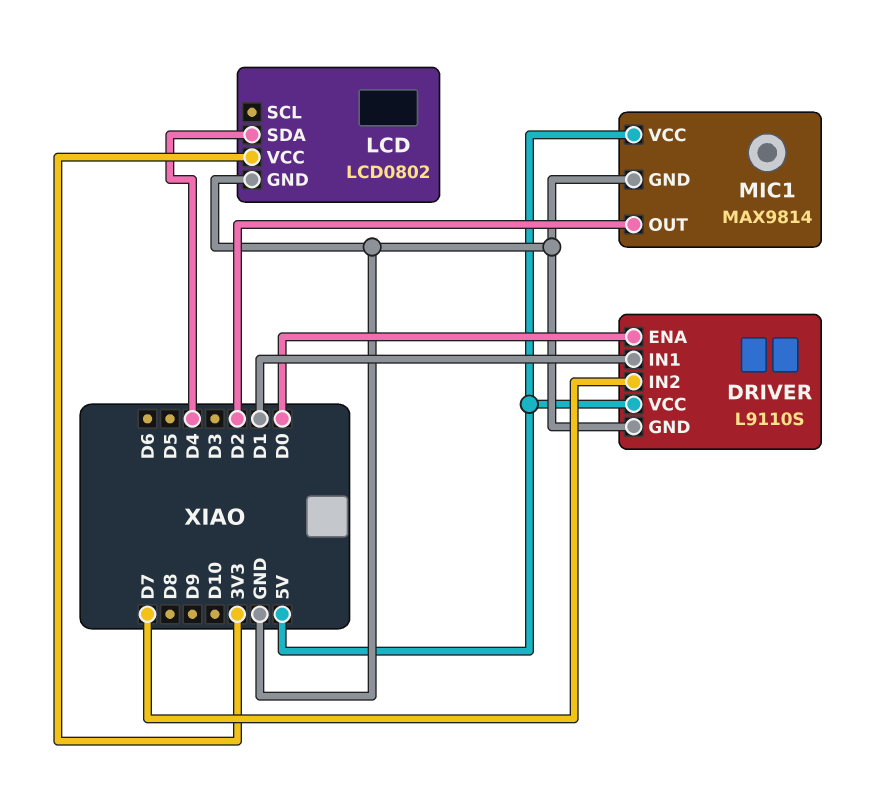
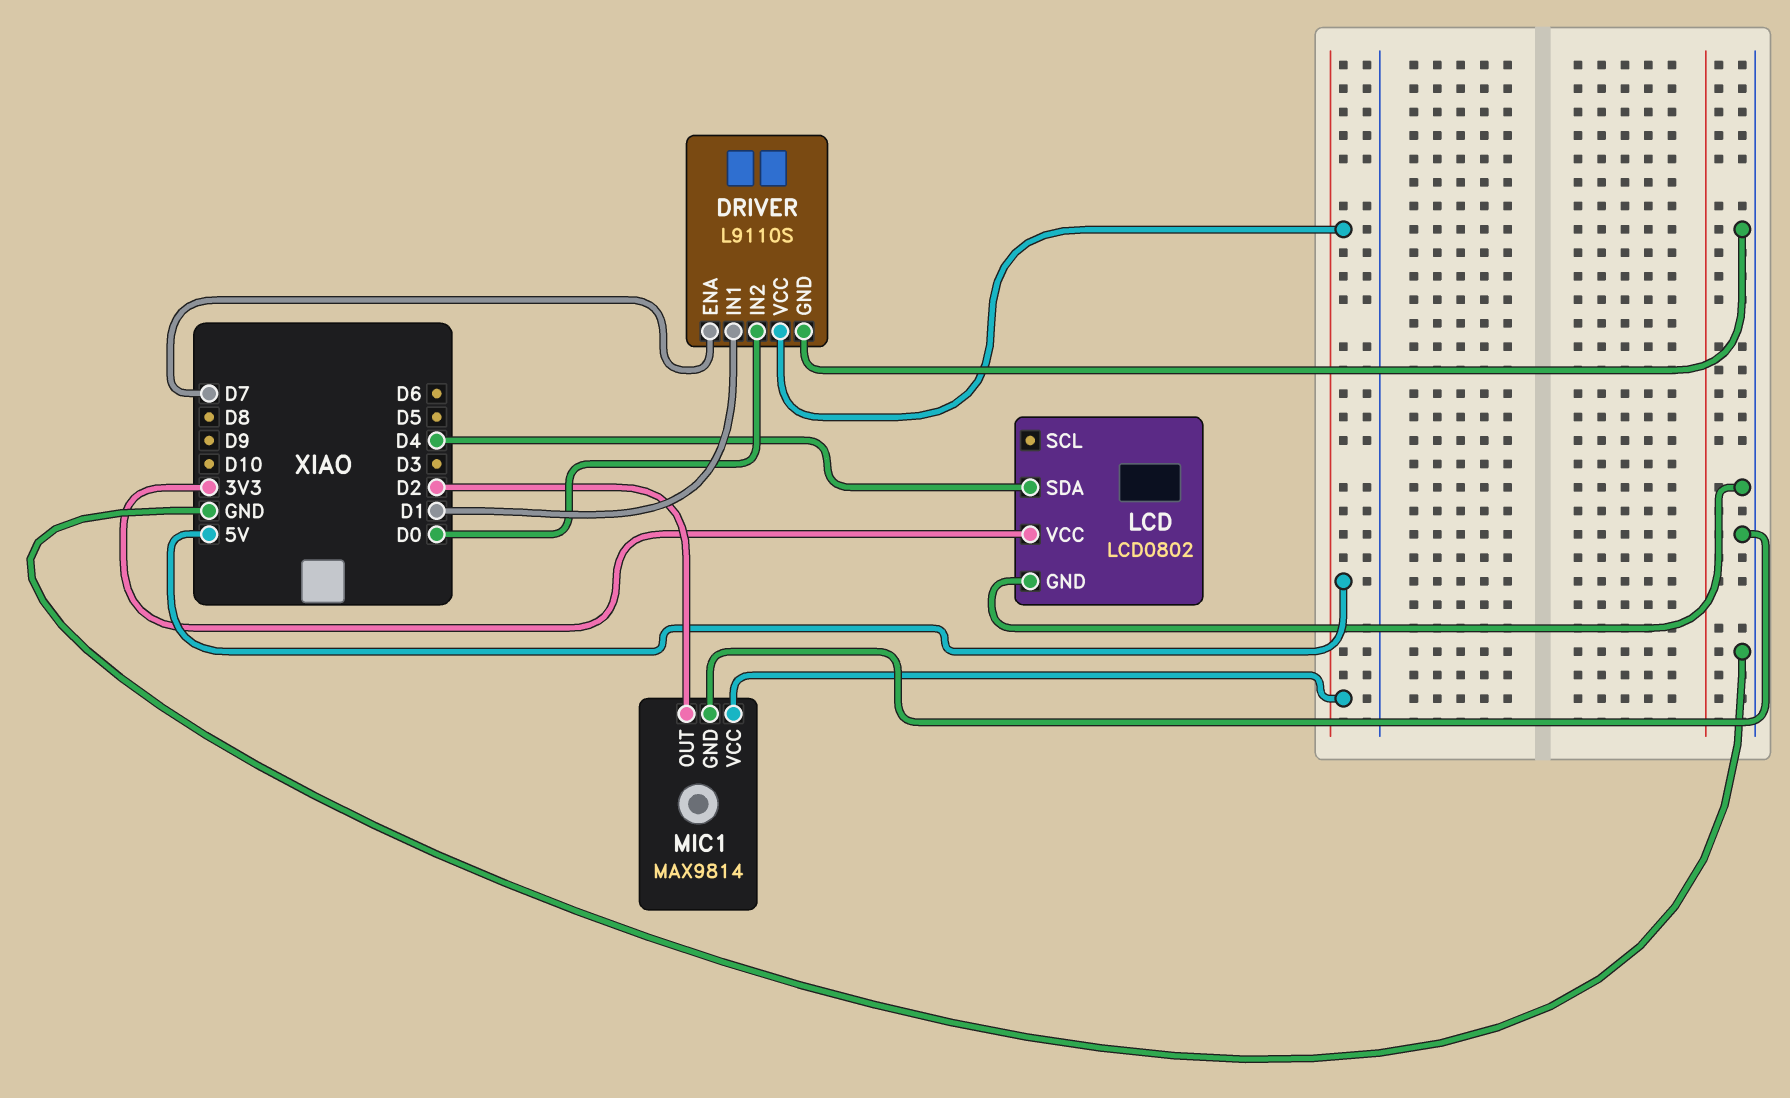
DRIVER pin ENA: D0 -> D7
DRIVER pin IN2: D7 -> D0

